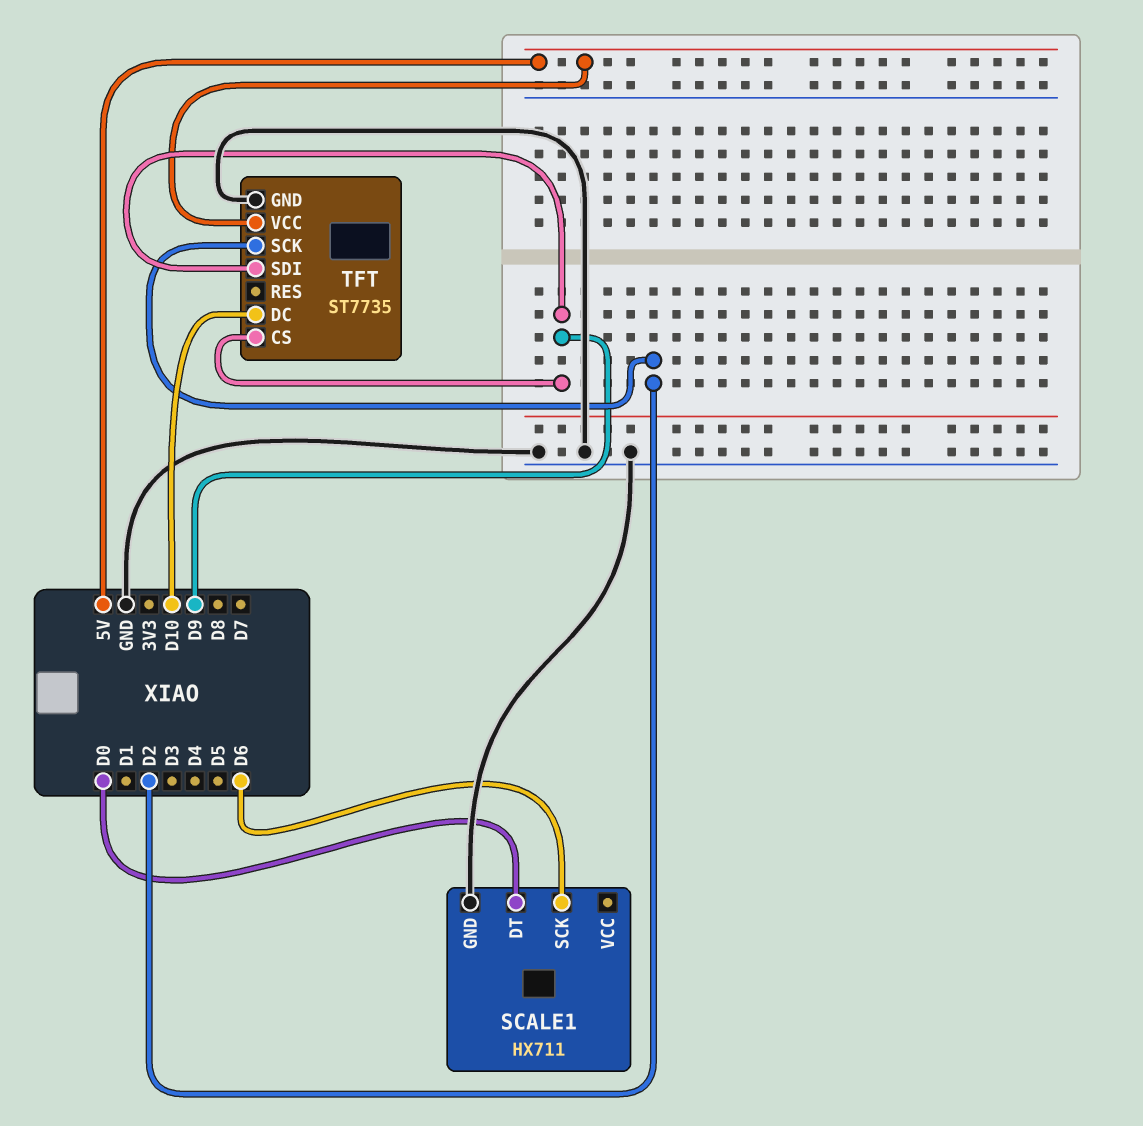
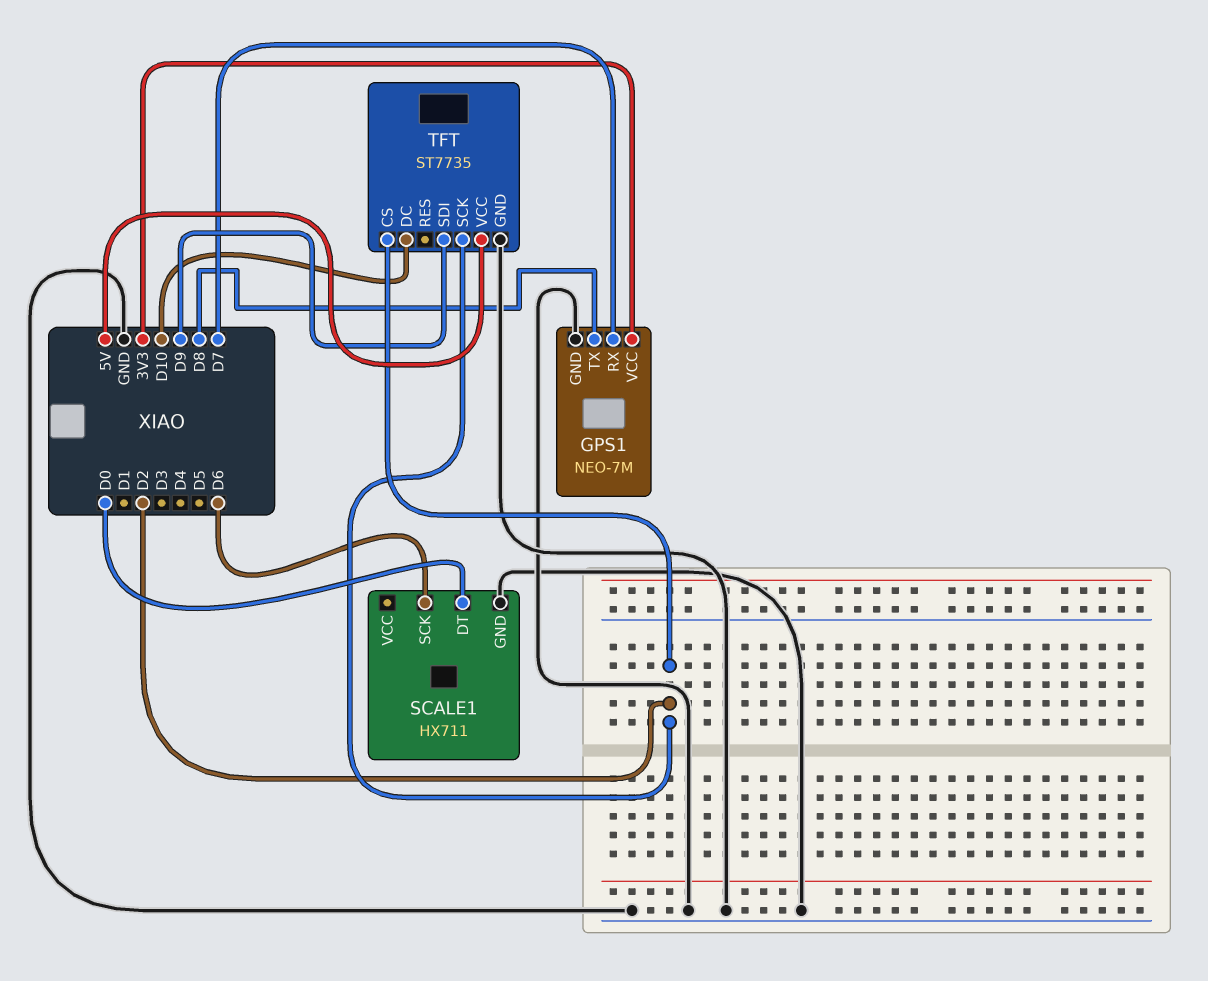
GPS1: none -> NEO-7M
GPS1 pin GND: none -> GND
GPS1 pin RX: none -> D7
GPS1 pin TX: none -> D8
GPS1 pin VCC: none -> 3V3
TFT pin CS: D9 -> D2

